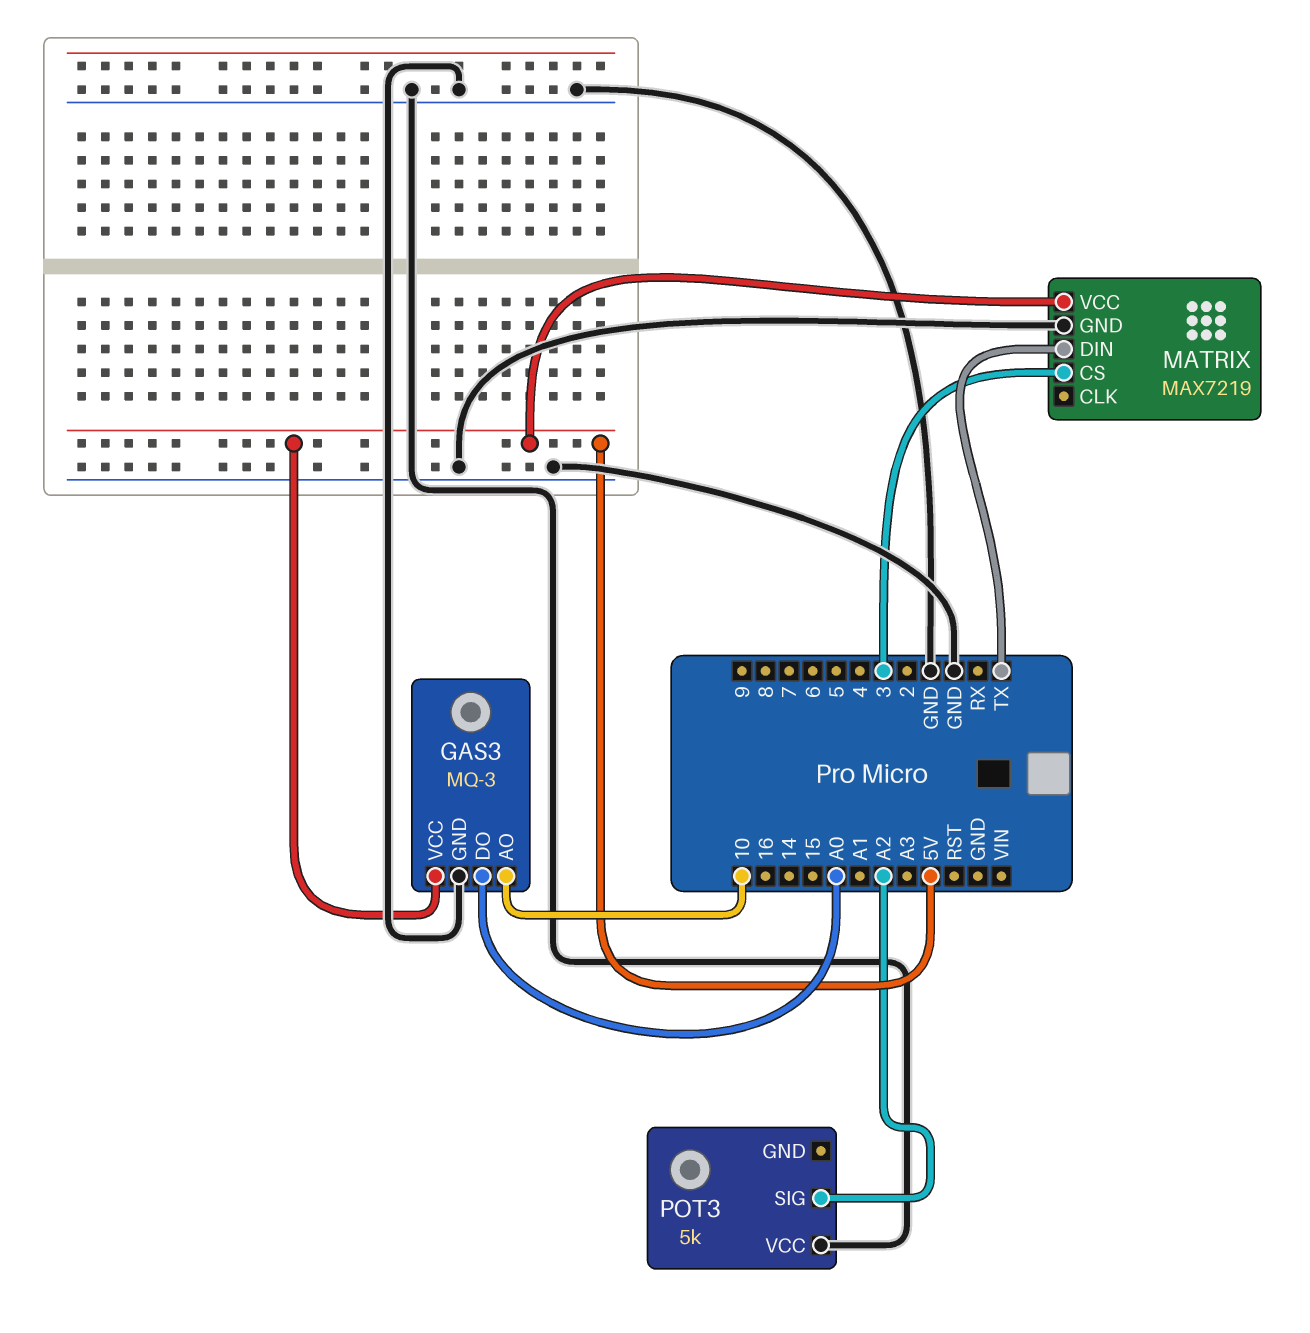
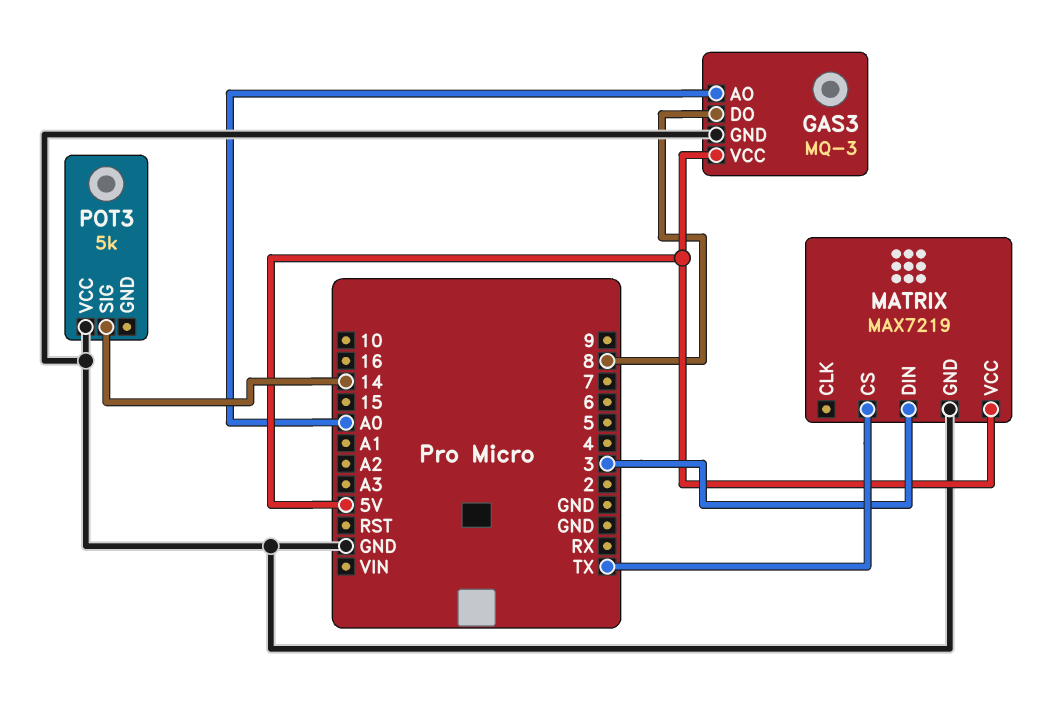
GAS3 pin AO: 10 -> A0
GAS3 pin DO: A0 -> 8
MATRIX pin CS: 3 -> TX
MATRIX pin DIN: TX -> 3
POT3 pin SIG: A2 -> 14

